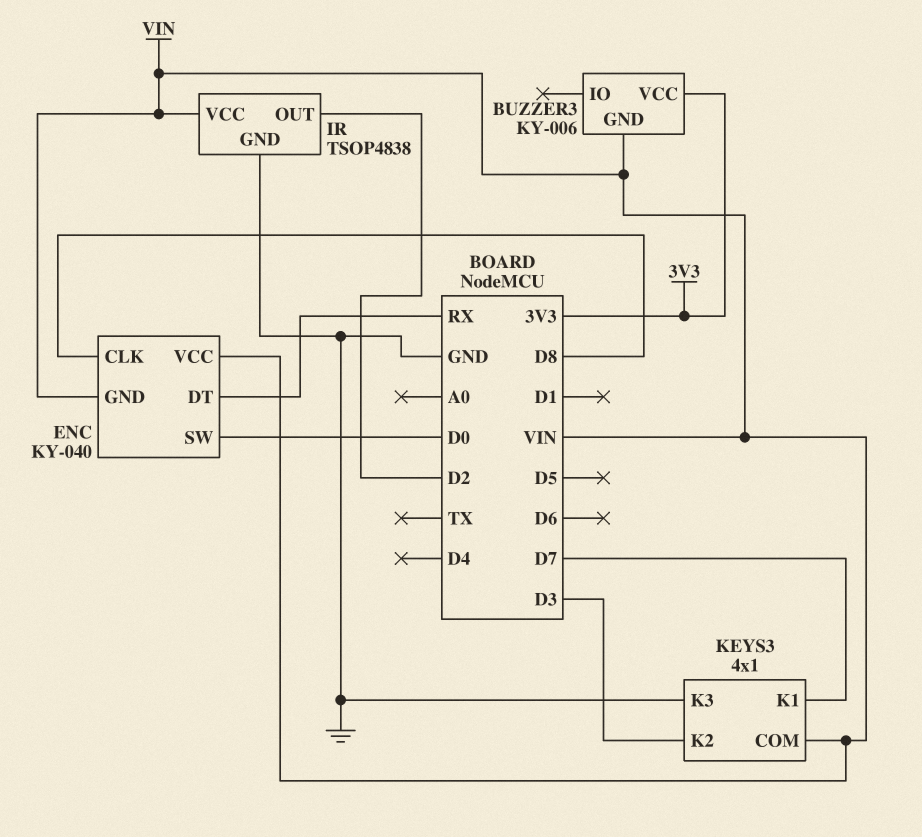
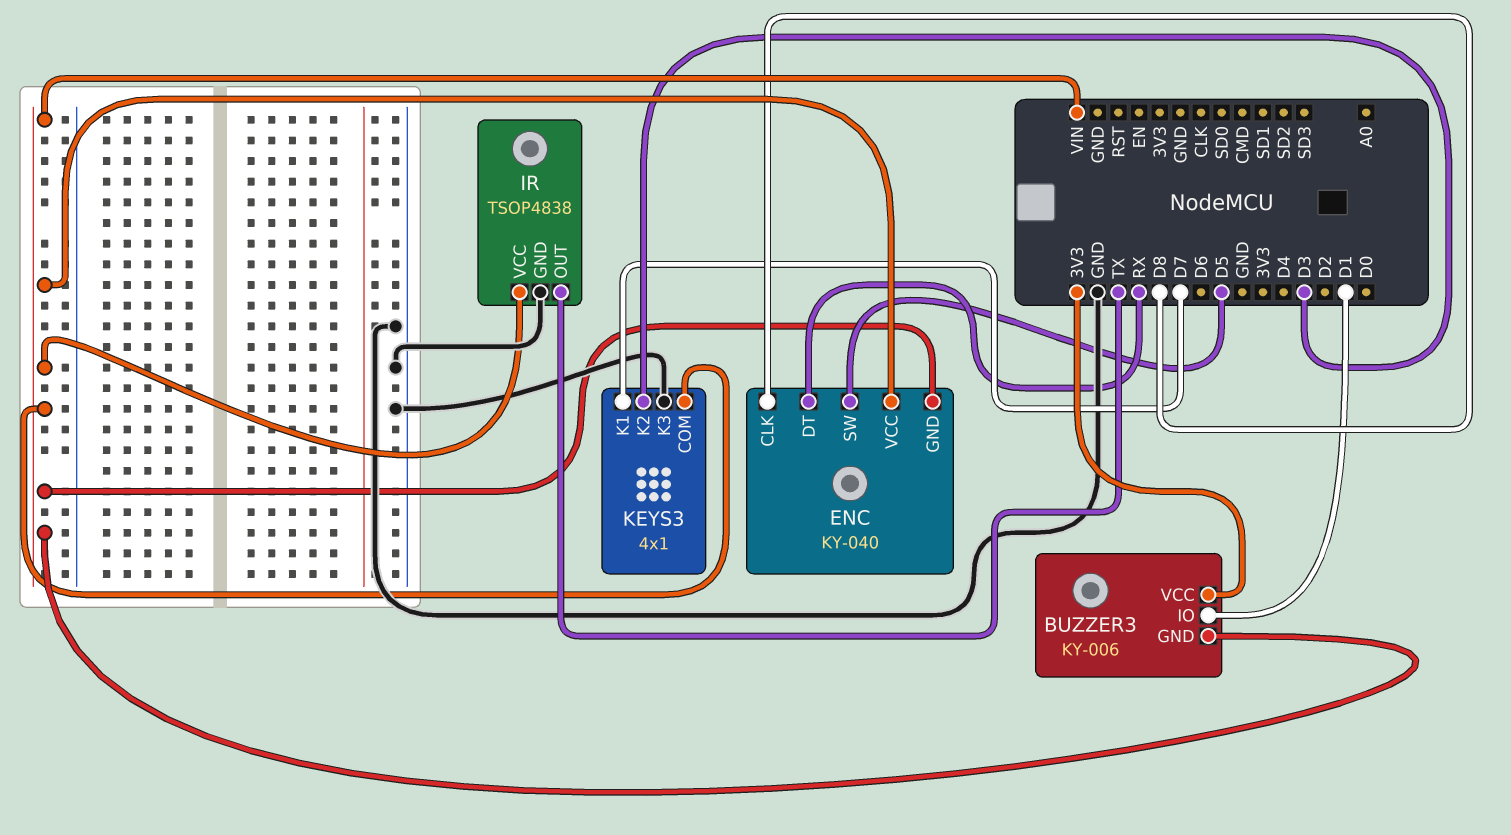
BUZZER3 pin IO: none -> D1
ENC pin SW: D0 -> D5
IR pin OUT: D2 -> TX

